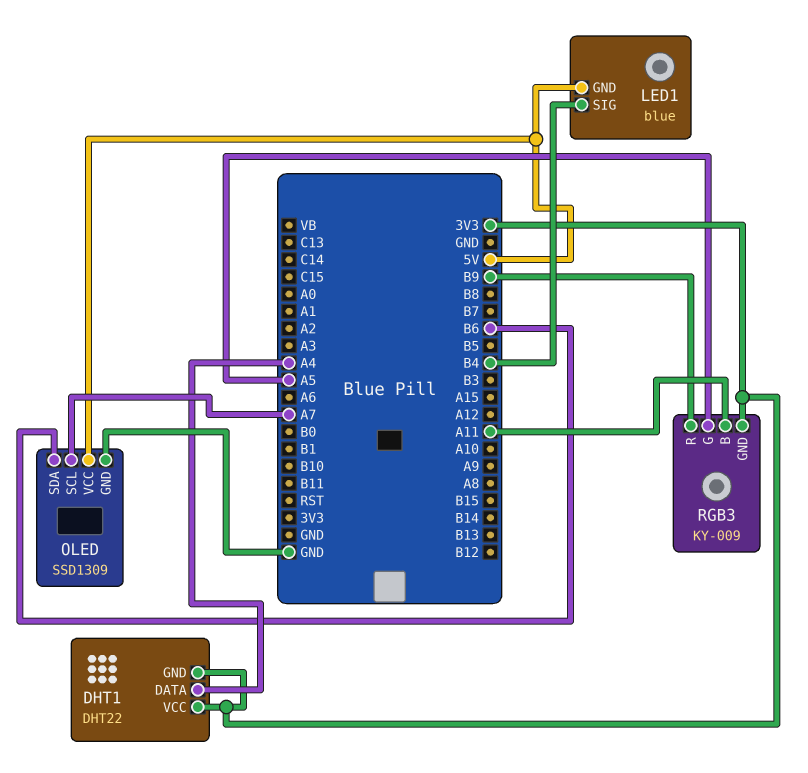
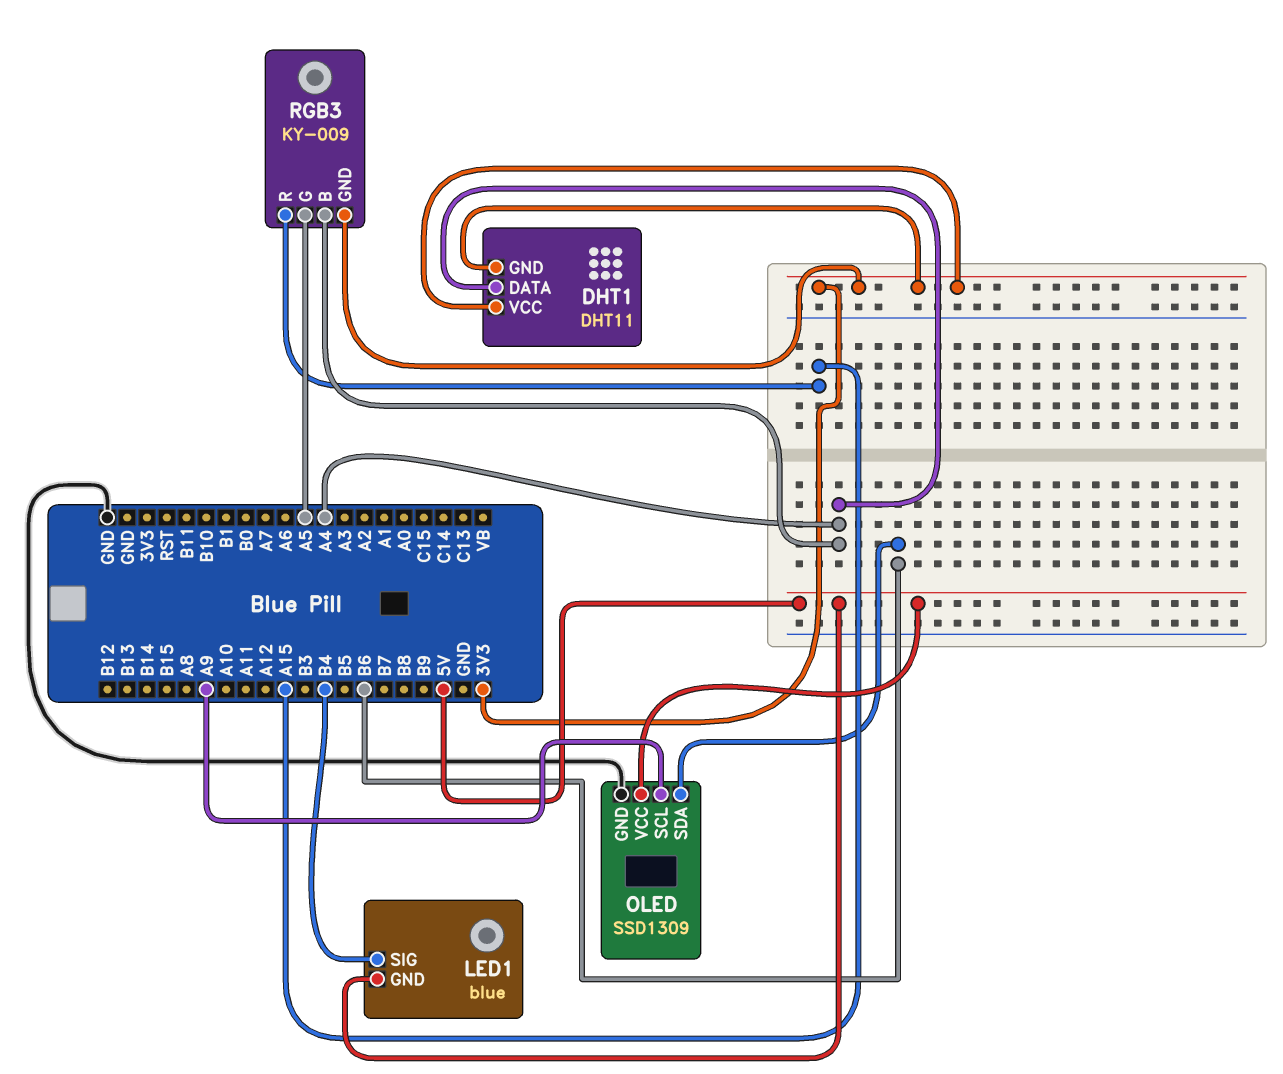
DHT1: DHT22 -> DHT11
OLED pin SCL: A7 -> A9
RGB3 pin B: A11 -> A4
RGB3 pin R: B9 -> A15

